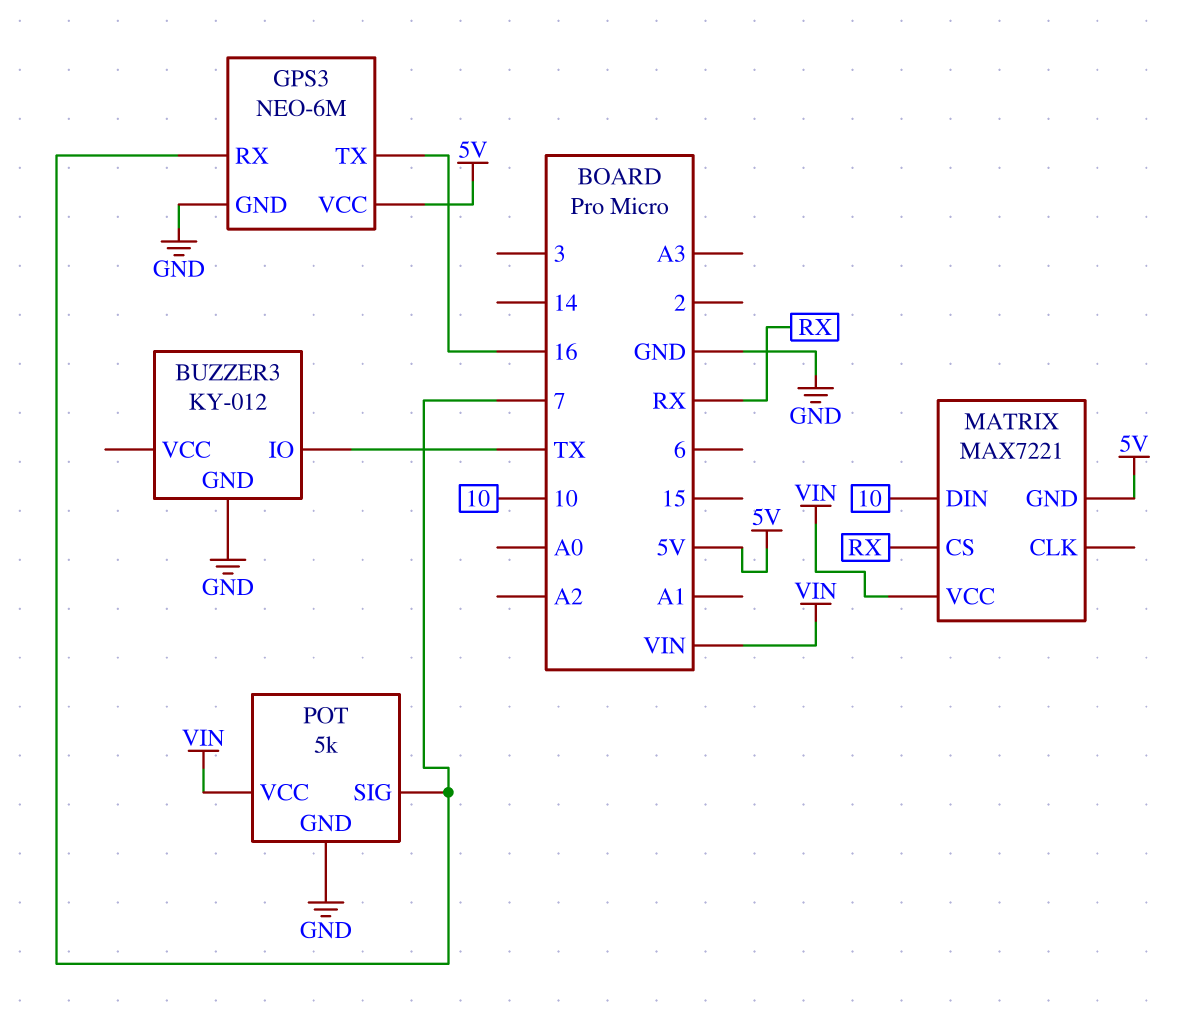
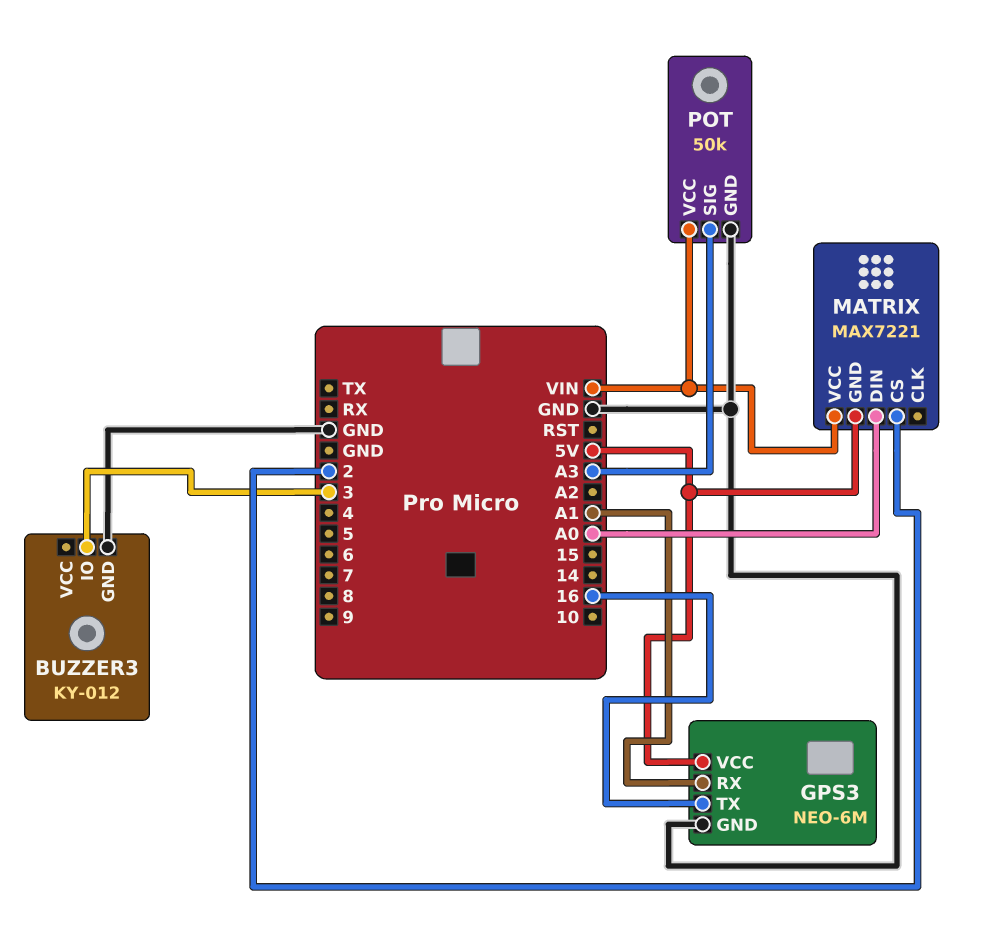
BUZZER3 pin IO: TX -> 3
GPS3 pin RX: 7 -> A1
MATRIX pin CS: RX -> 2
MATRIX pin DIN: 10 -> A0
POT: 5k -> 50k
POT pin SIG: 7 -> A3

